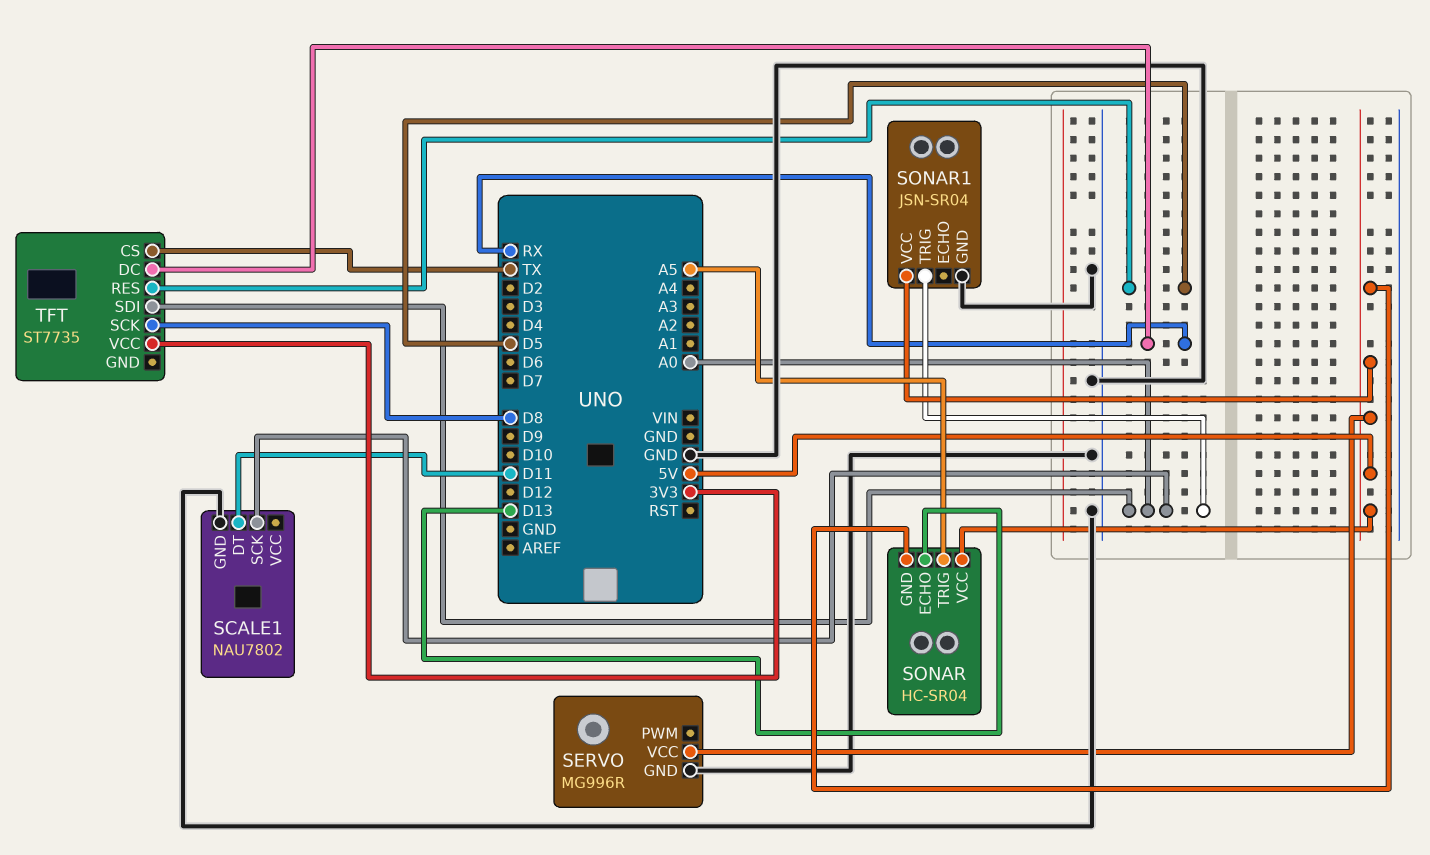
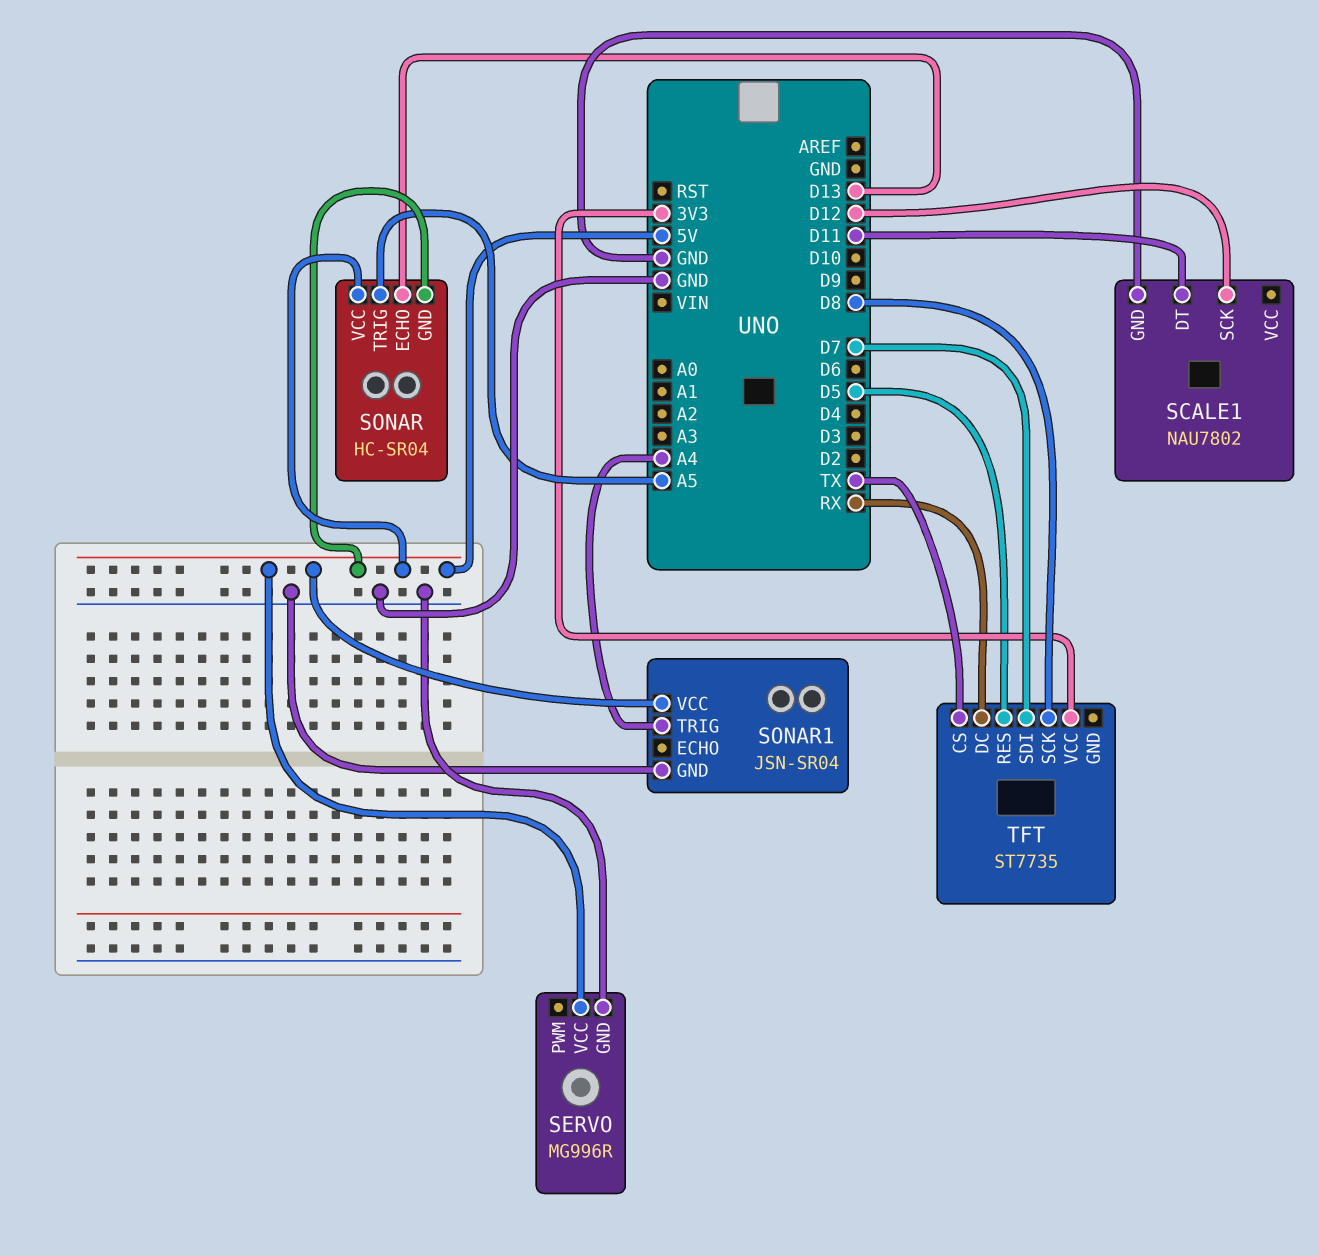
SCALE1 pin SCK: A0 -> D12
SONAR1 pin TRIG: A0 -> A4
TFT pin SDI: A0 -> D7

